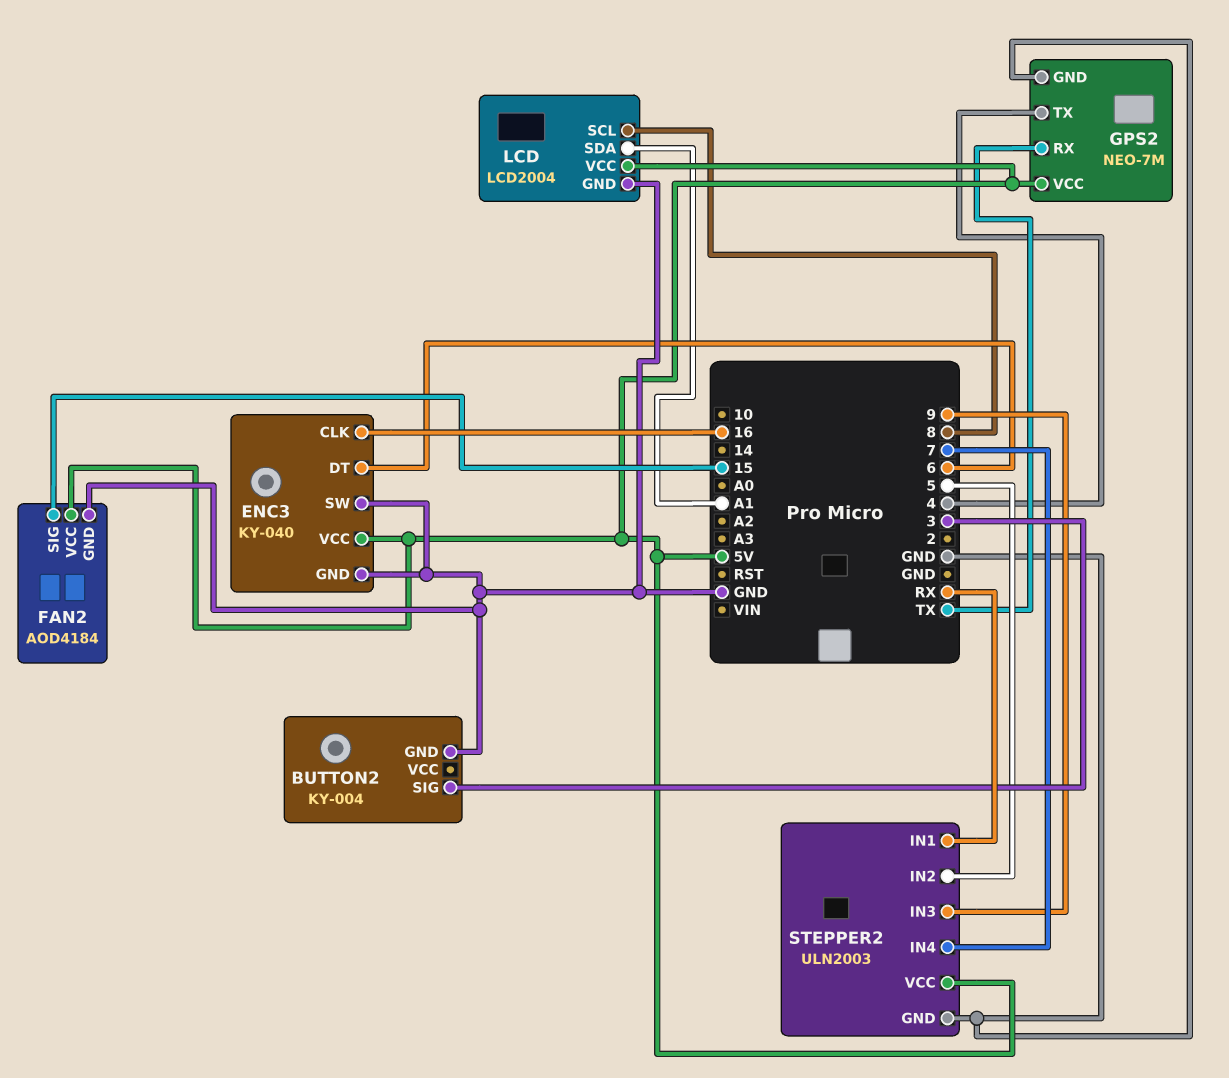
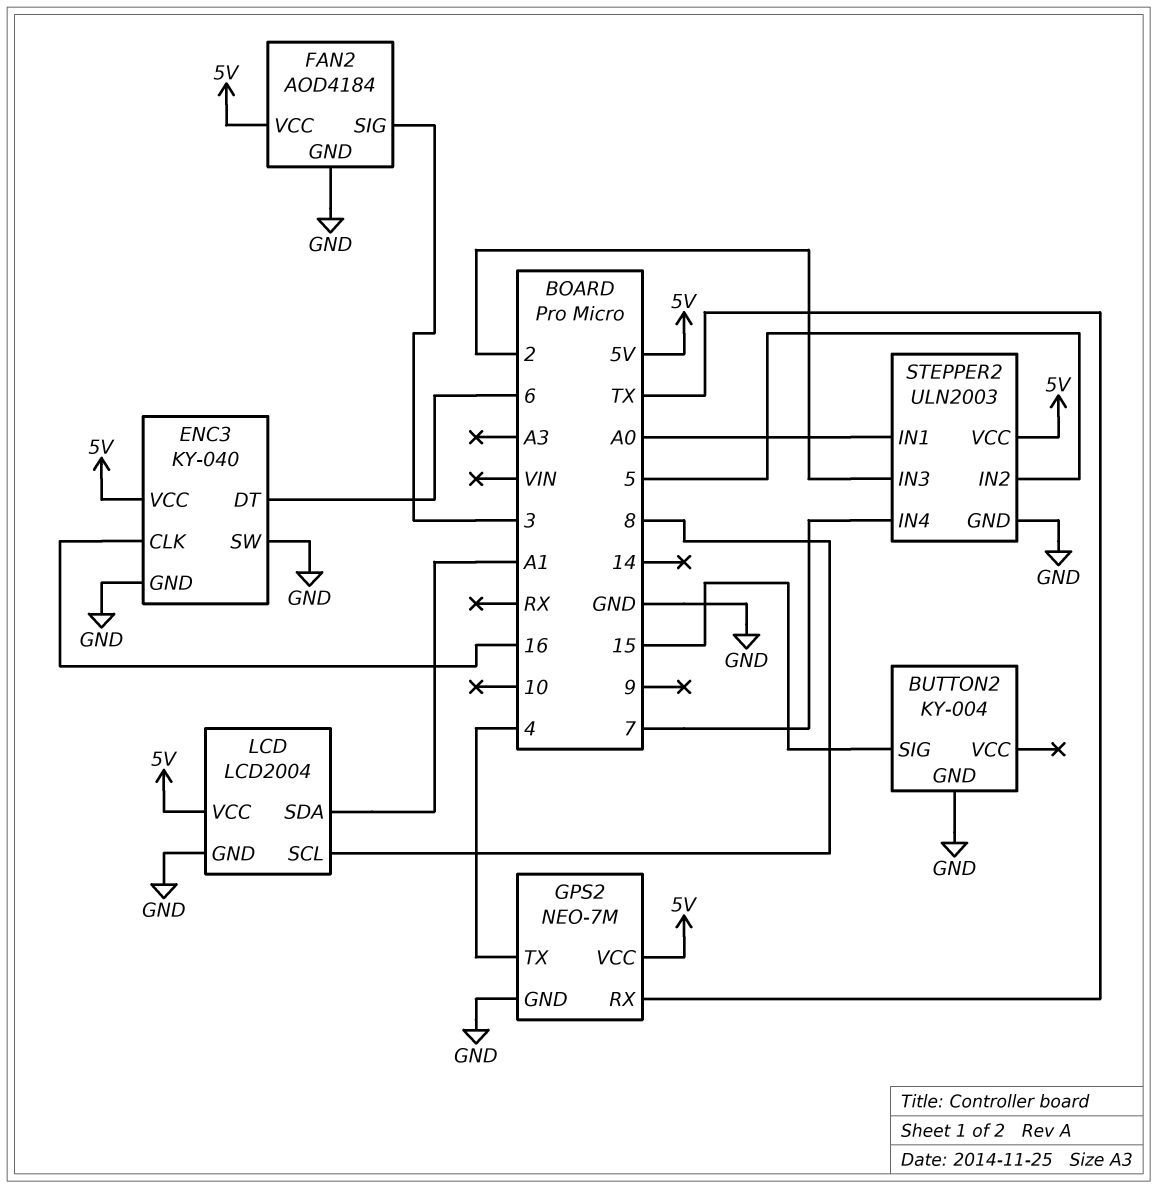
BUTTON2 pin SIG: 3 -> 15
FAN2 pin SIG: 15 -> 3
STEPPER2 pin IN1: RX -> A0
STEPPER2 pin IN3: 9 -> 2

